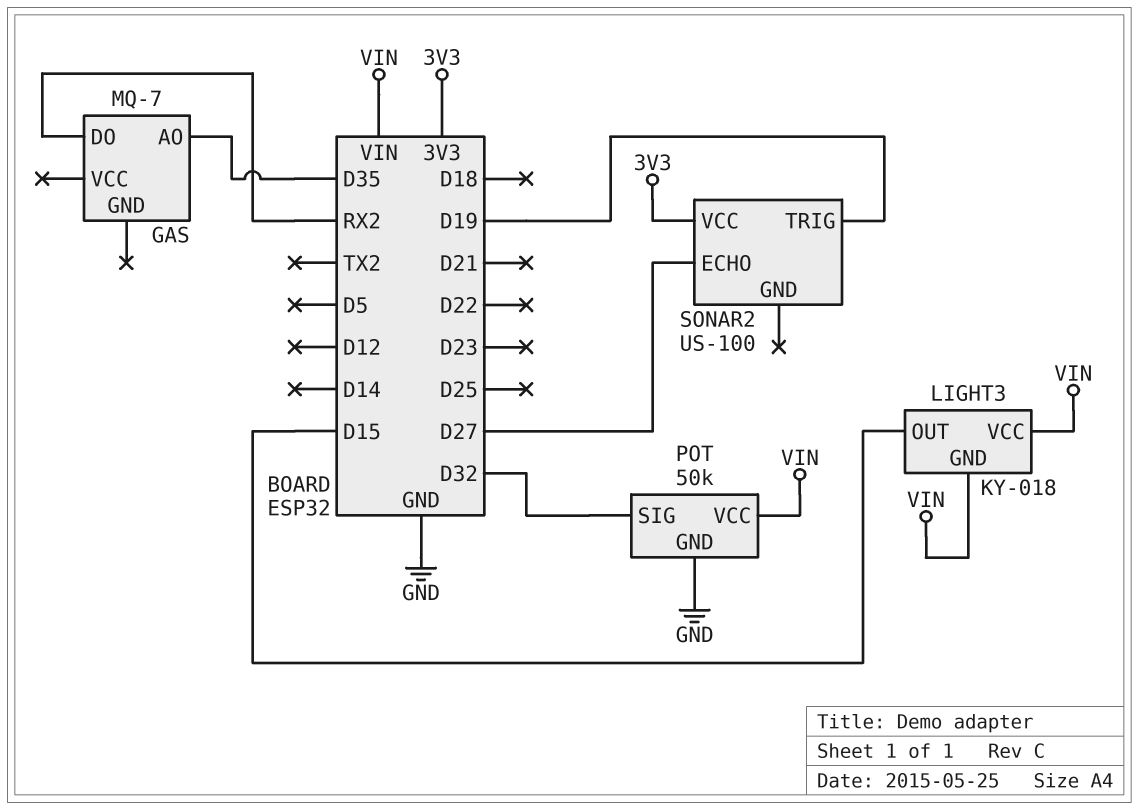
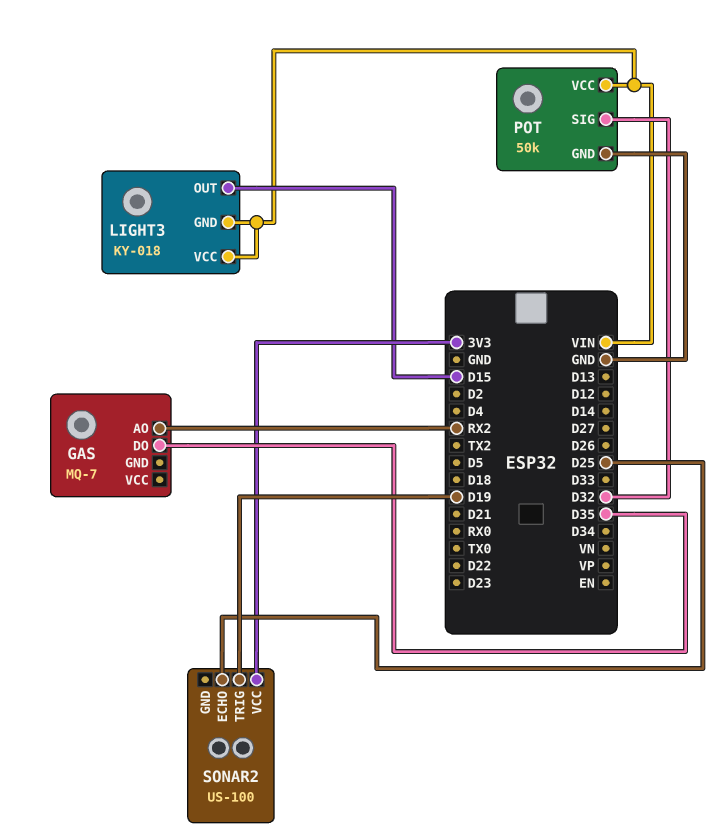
GAS pin AO: D35 -> RX2
GAS pin DO: RX2 -> D35
SONAR2 pin ECHO: D27 -> D25

